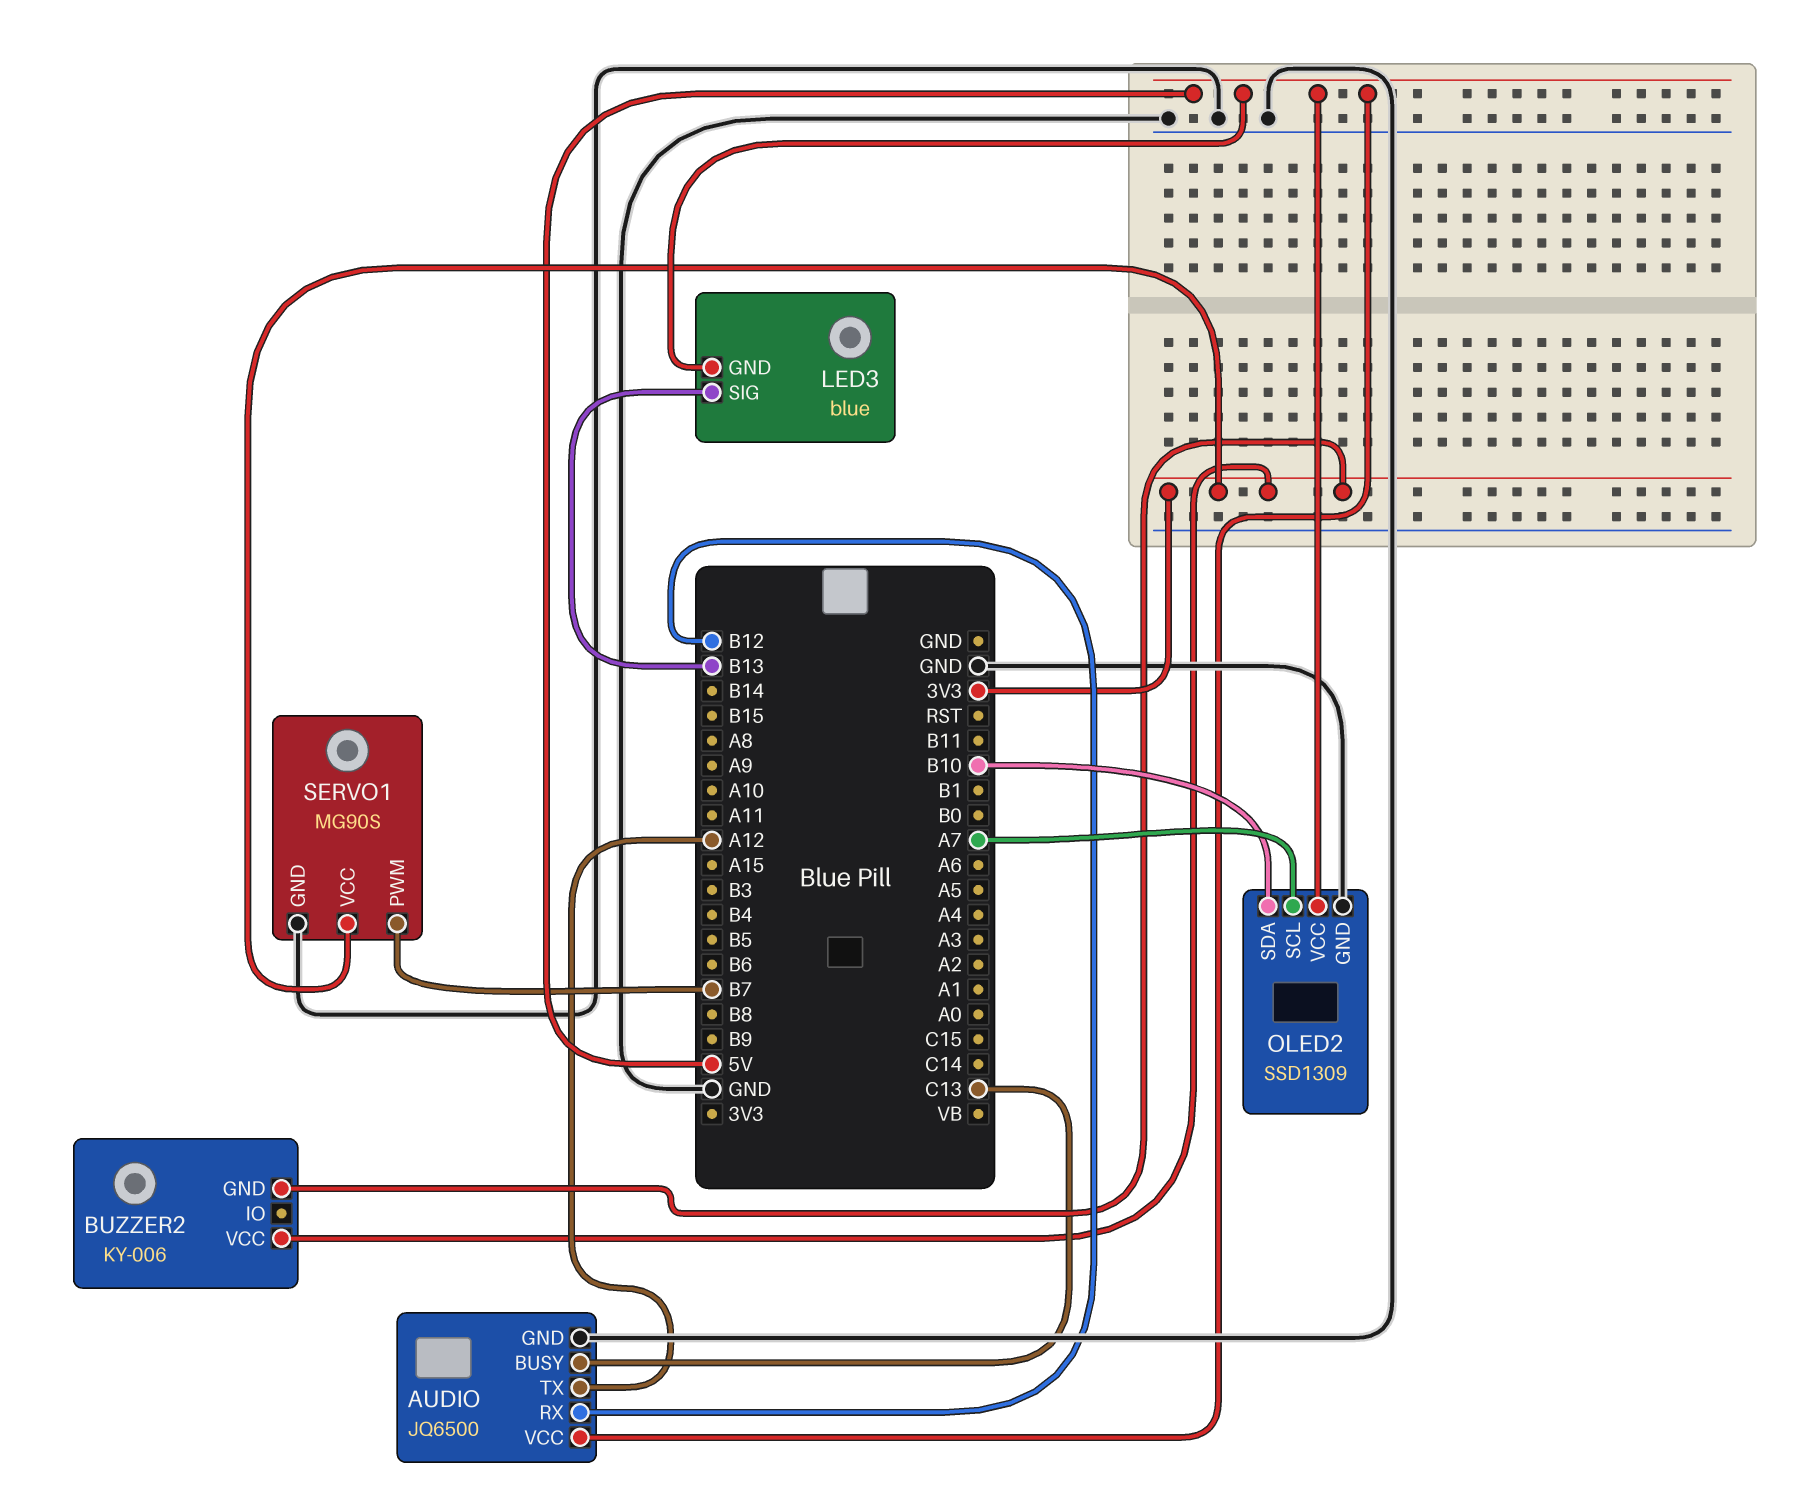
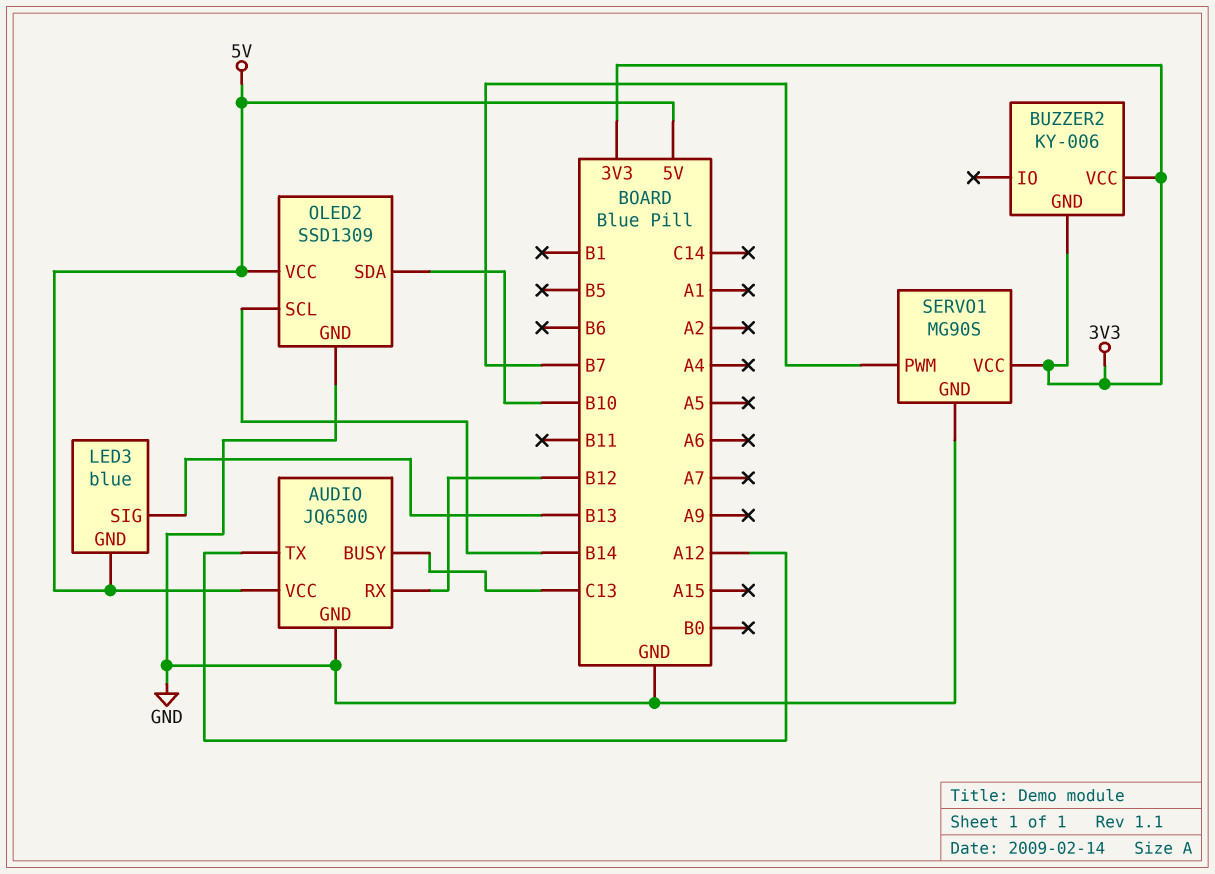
OLED2 pin SCL: A7 -> B14

